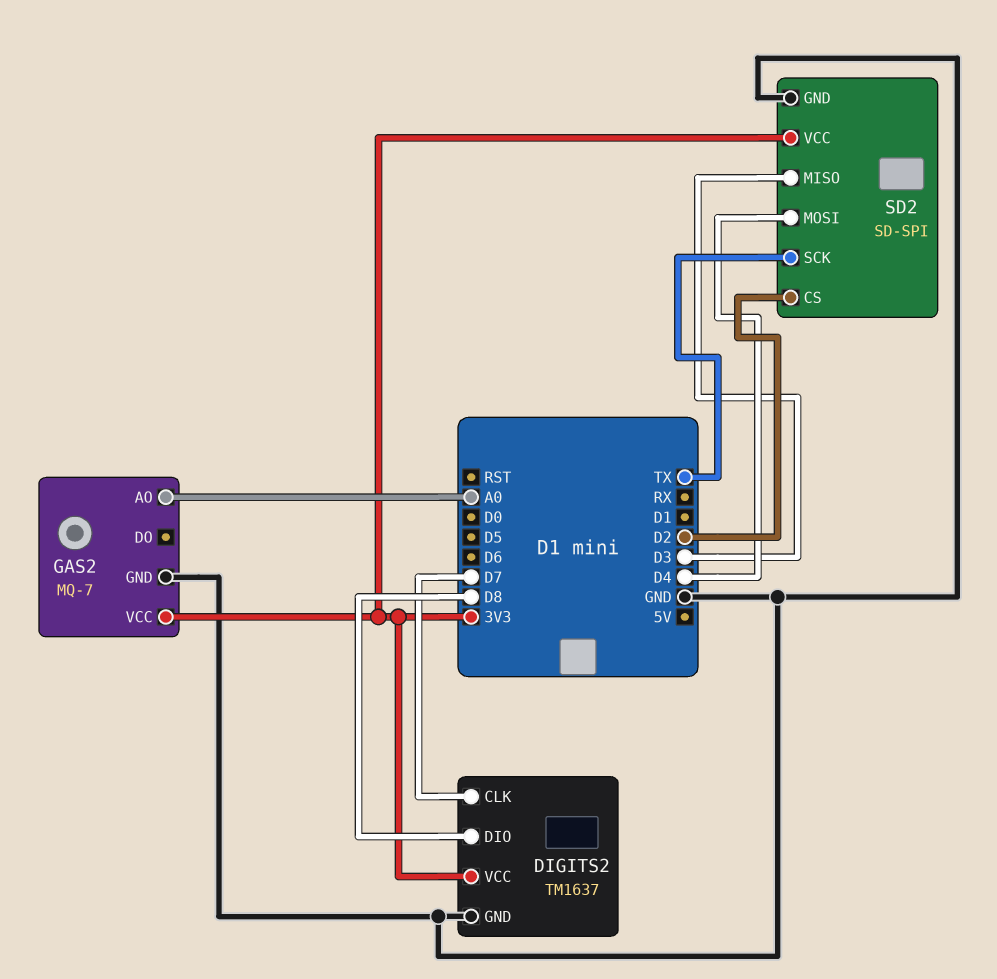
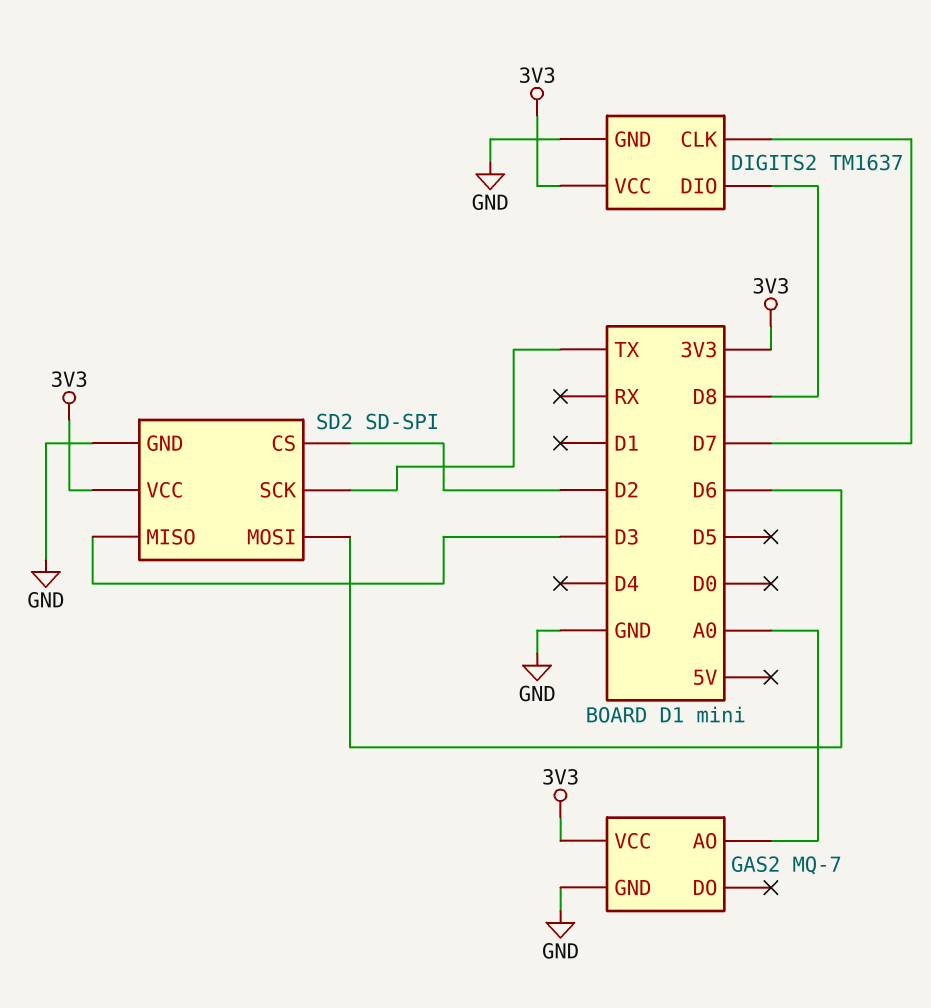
SD2 pin MOSI: D4 -> D6

